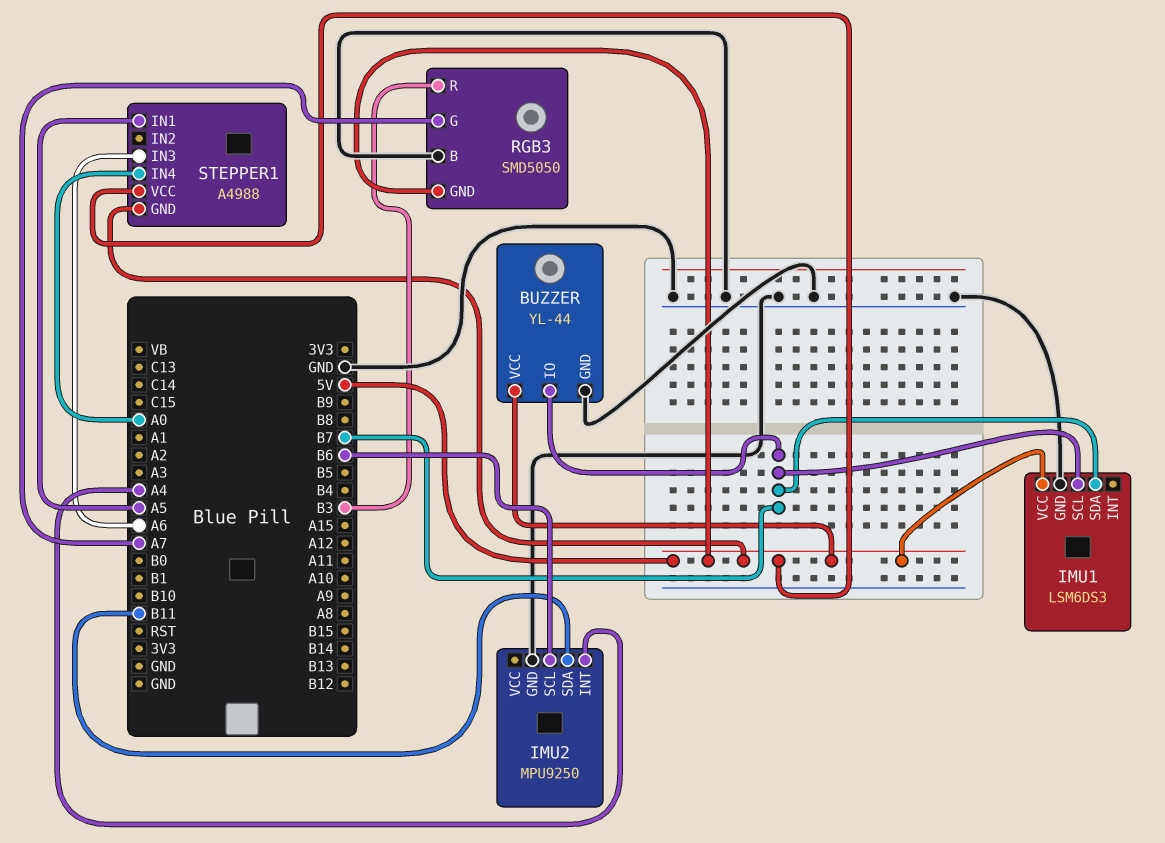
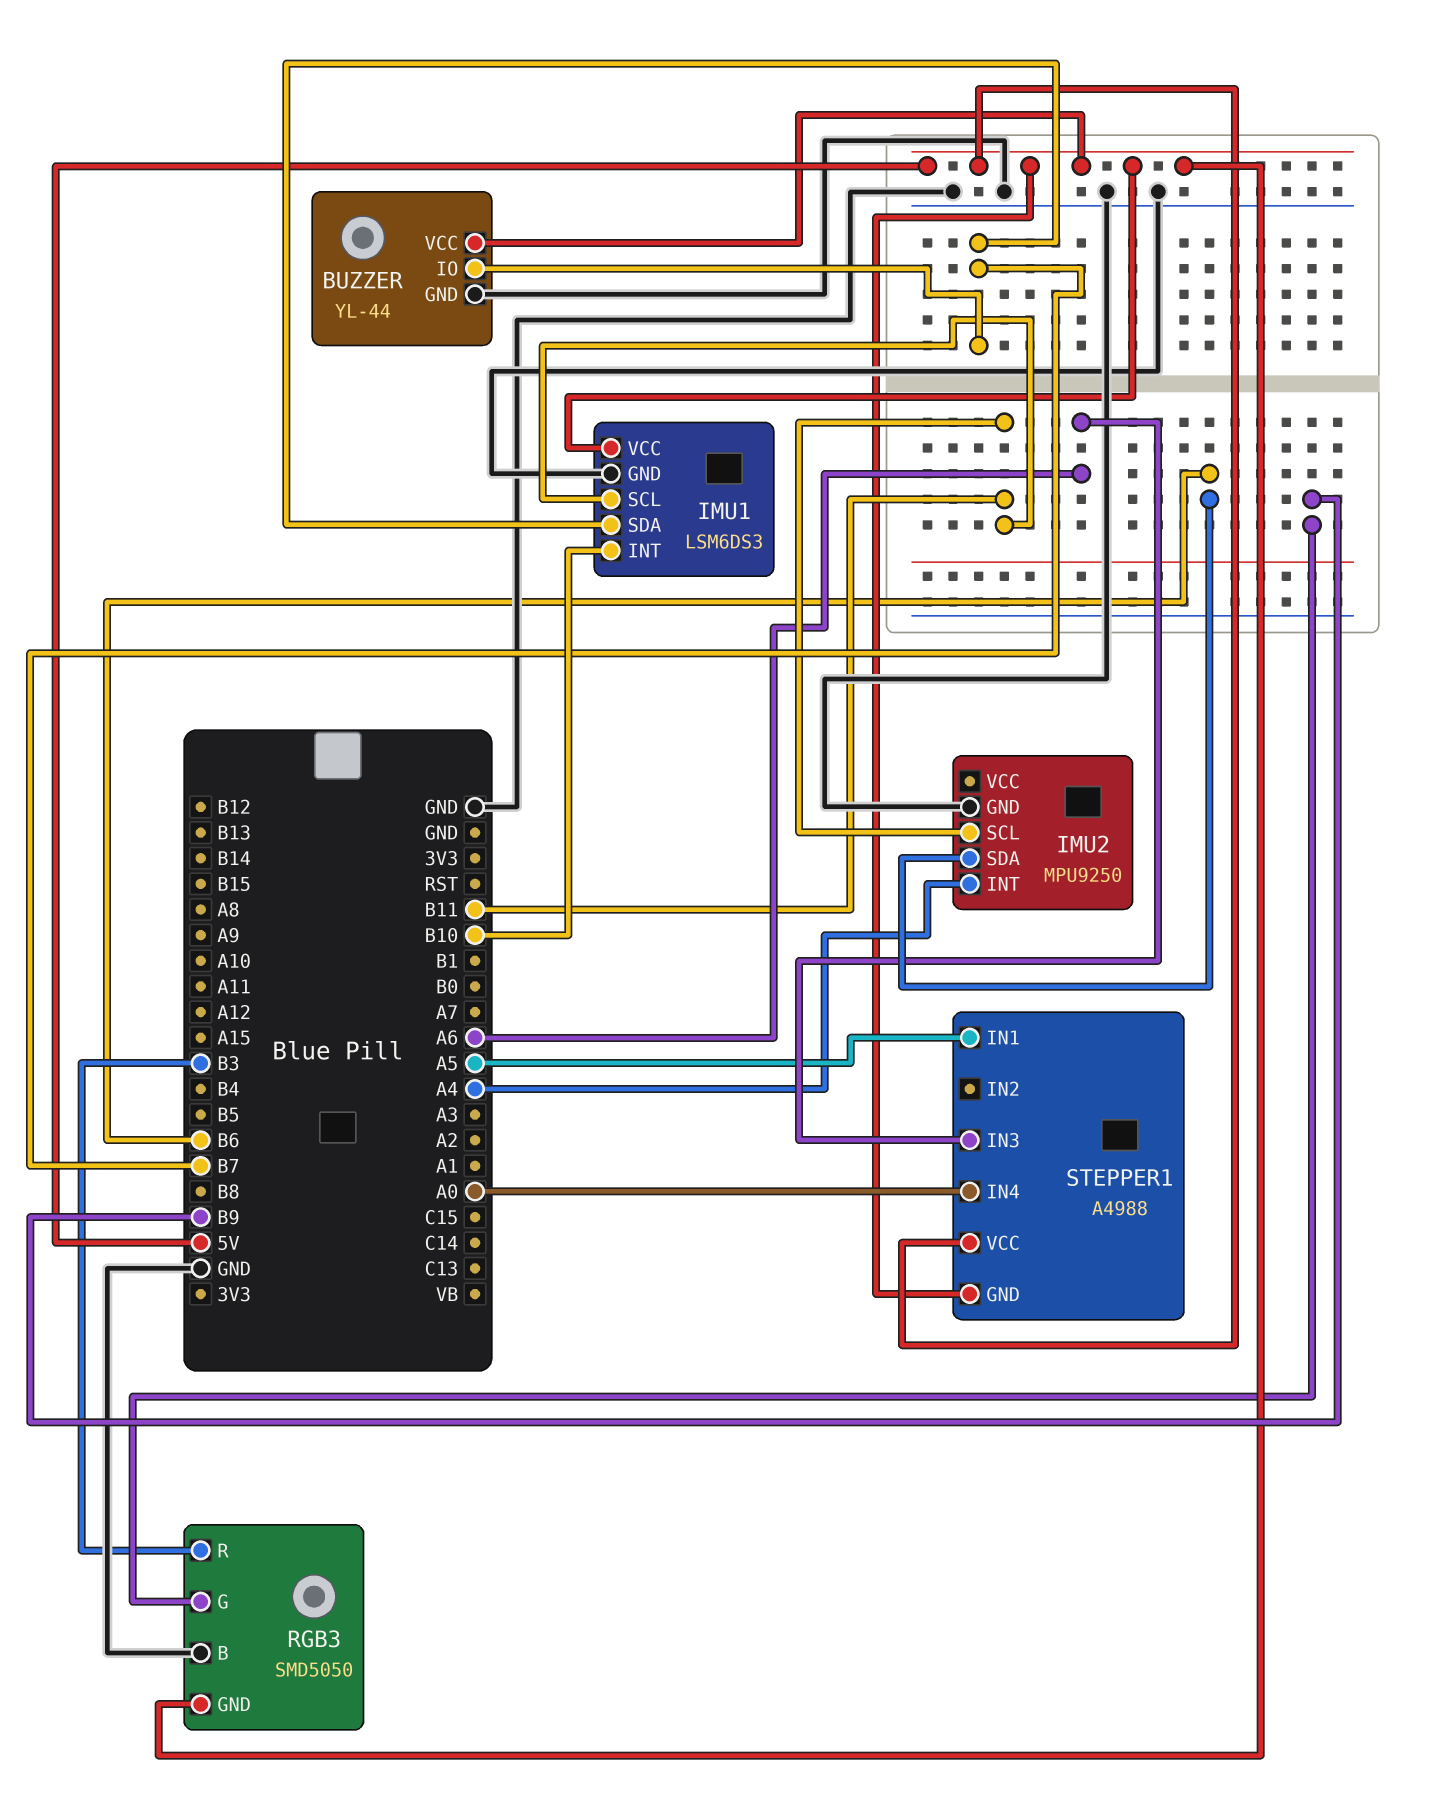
IMU1 pin INT: none -> B10
IMU1 pin SCL: B7 -> B11
IMU2 pin SCL: B6 -> B11
IMU2 pin SDA: B11 -> B6
RGB3 pin G: A7 -> B9

